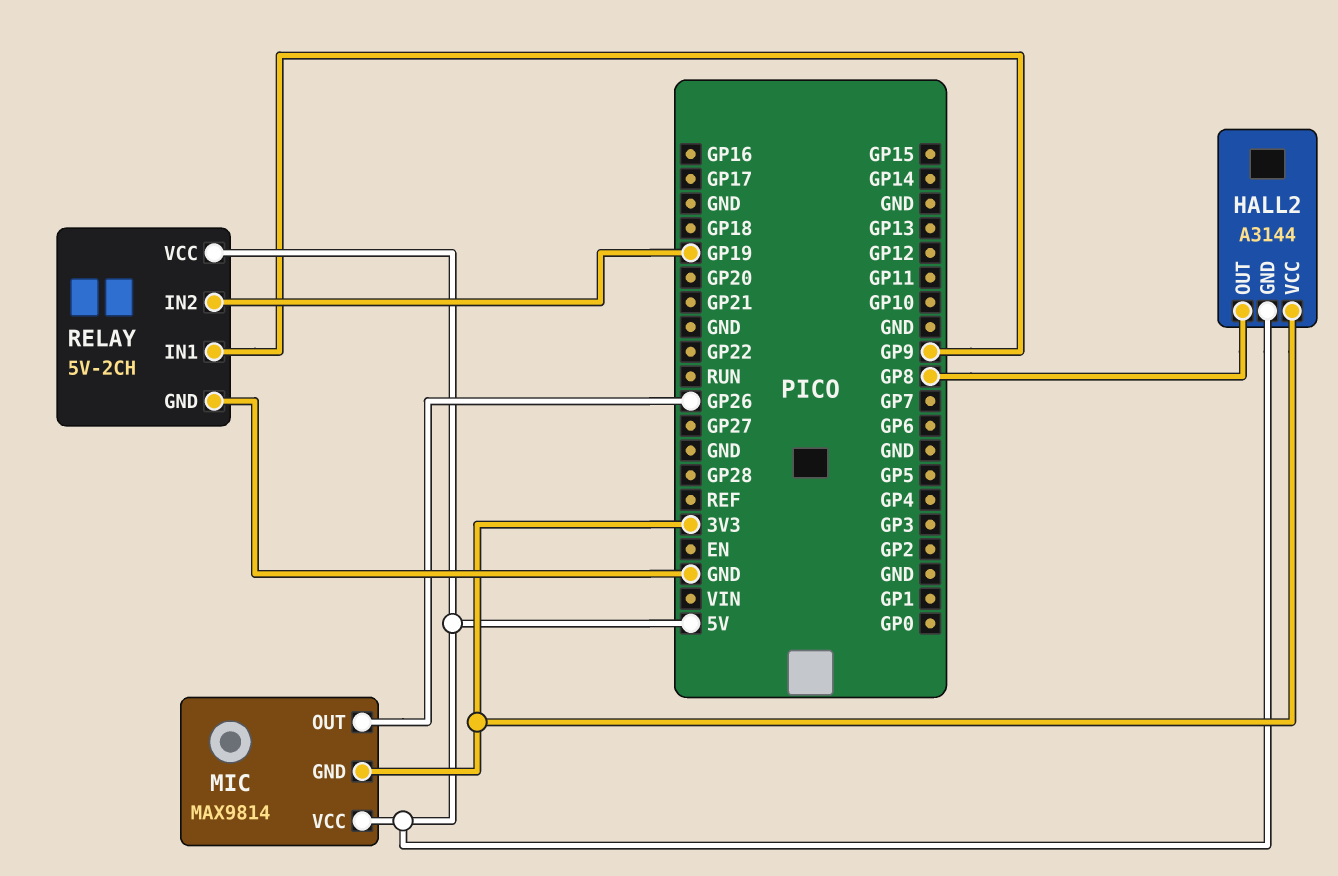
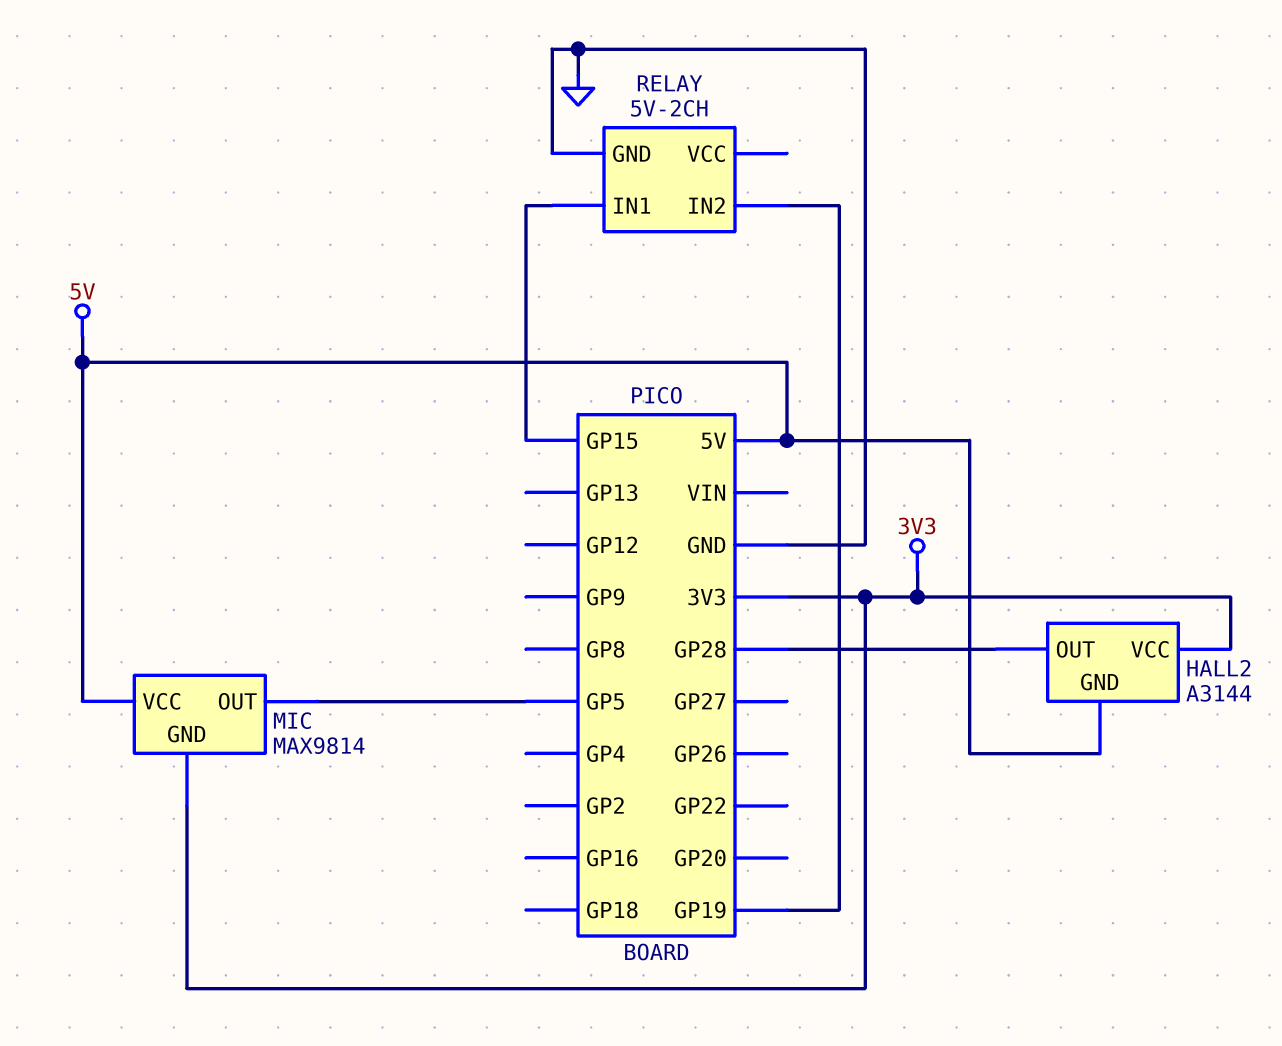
HALL2 pin OUT: GP8 -> GP28
MIC pin OUT: GP26 -> GP5
RELAY pin IN1: GP9 -> GP15
RELAY pin VCC: 5V -> none

